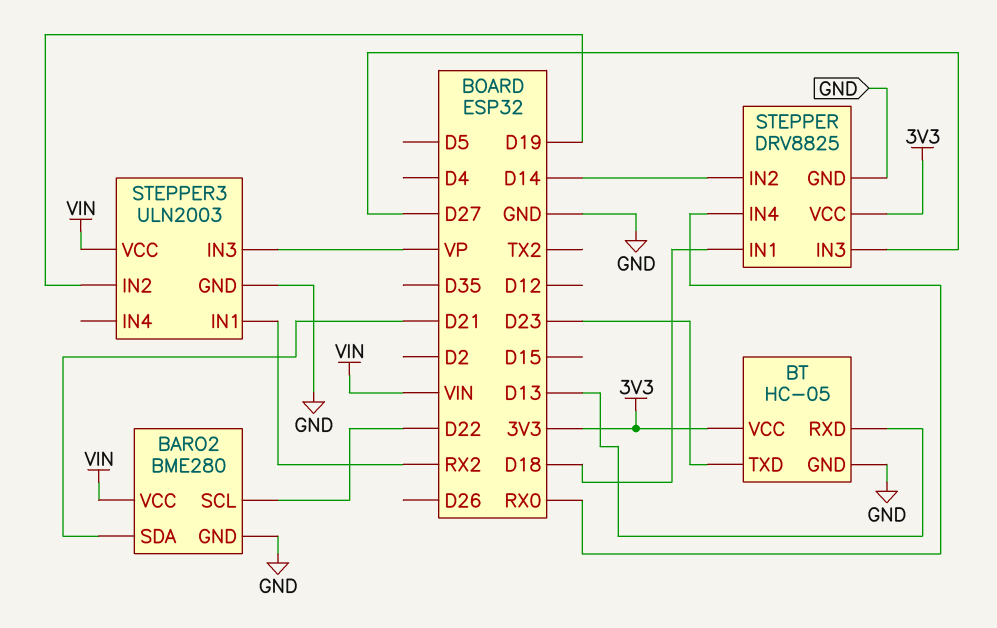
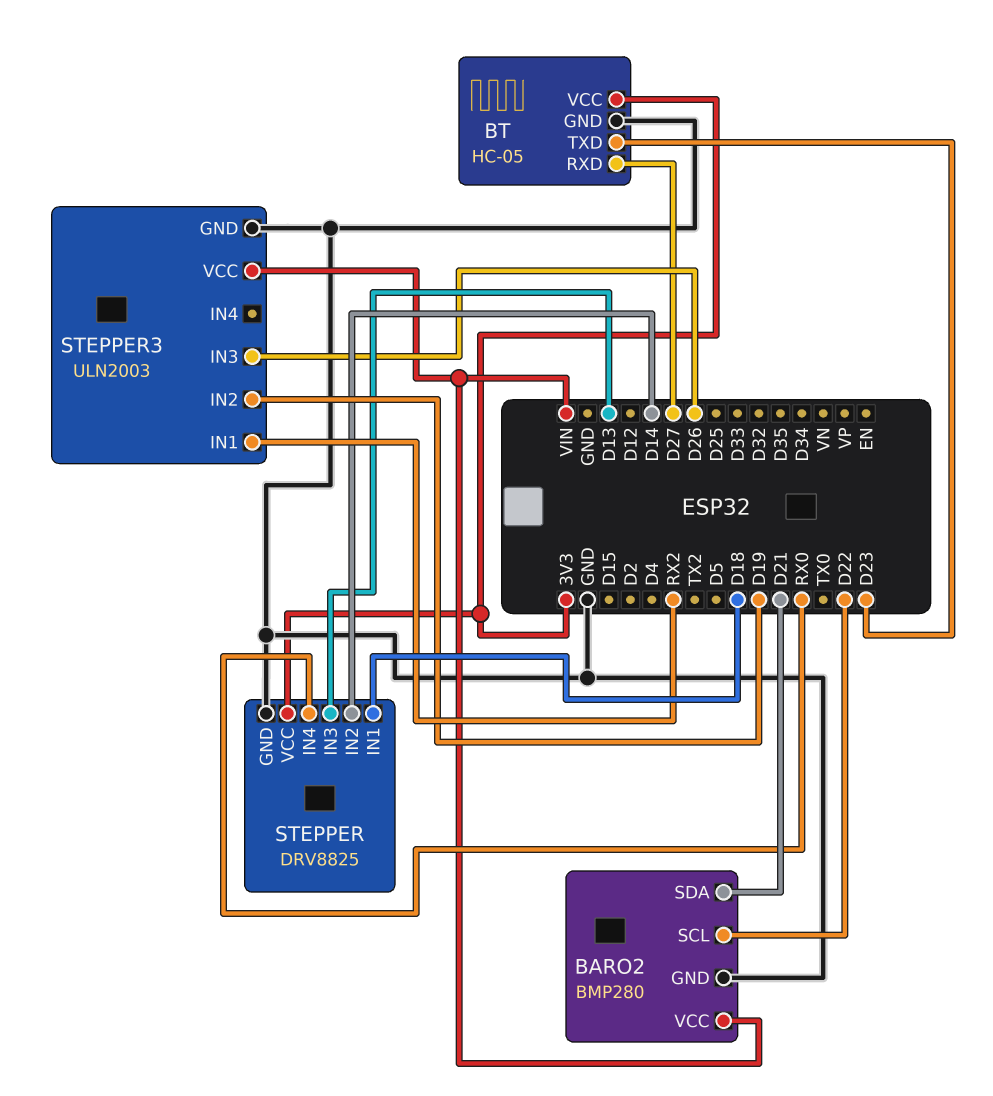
BARO2: BME280 -> BMP280
BT pin RXD: D13 -> D27
STEPPER pin IN3: D27 -> D13
STEPPER3 pin IN3: VP -> D26

